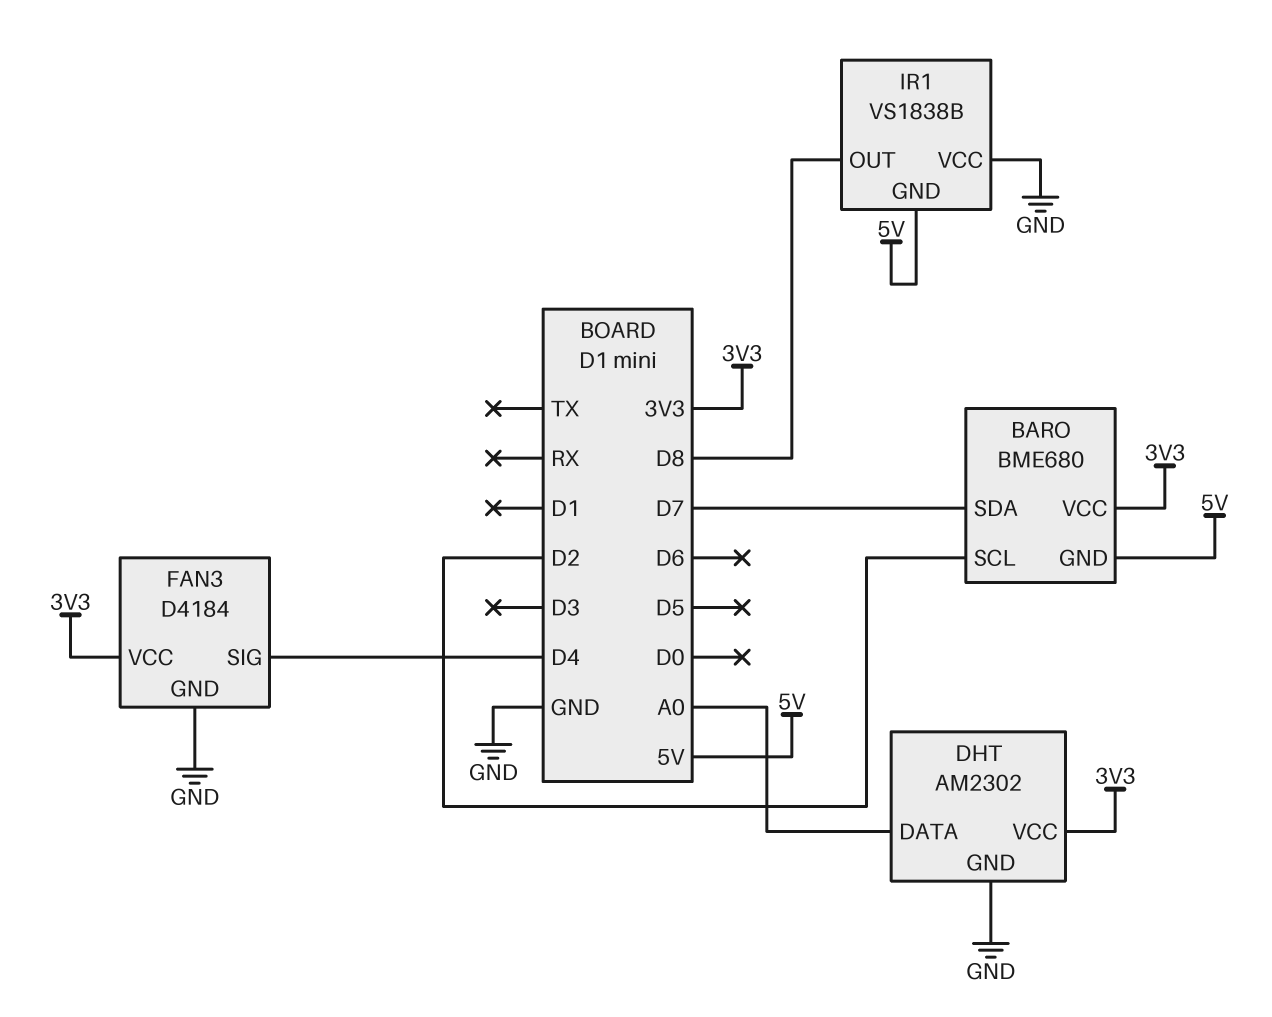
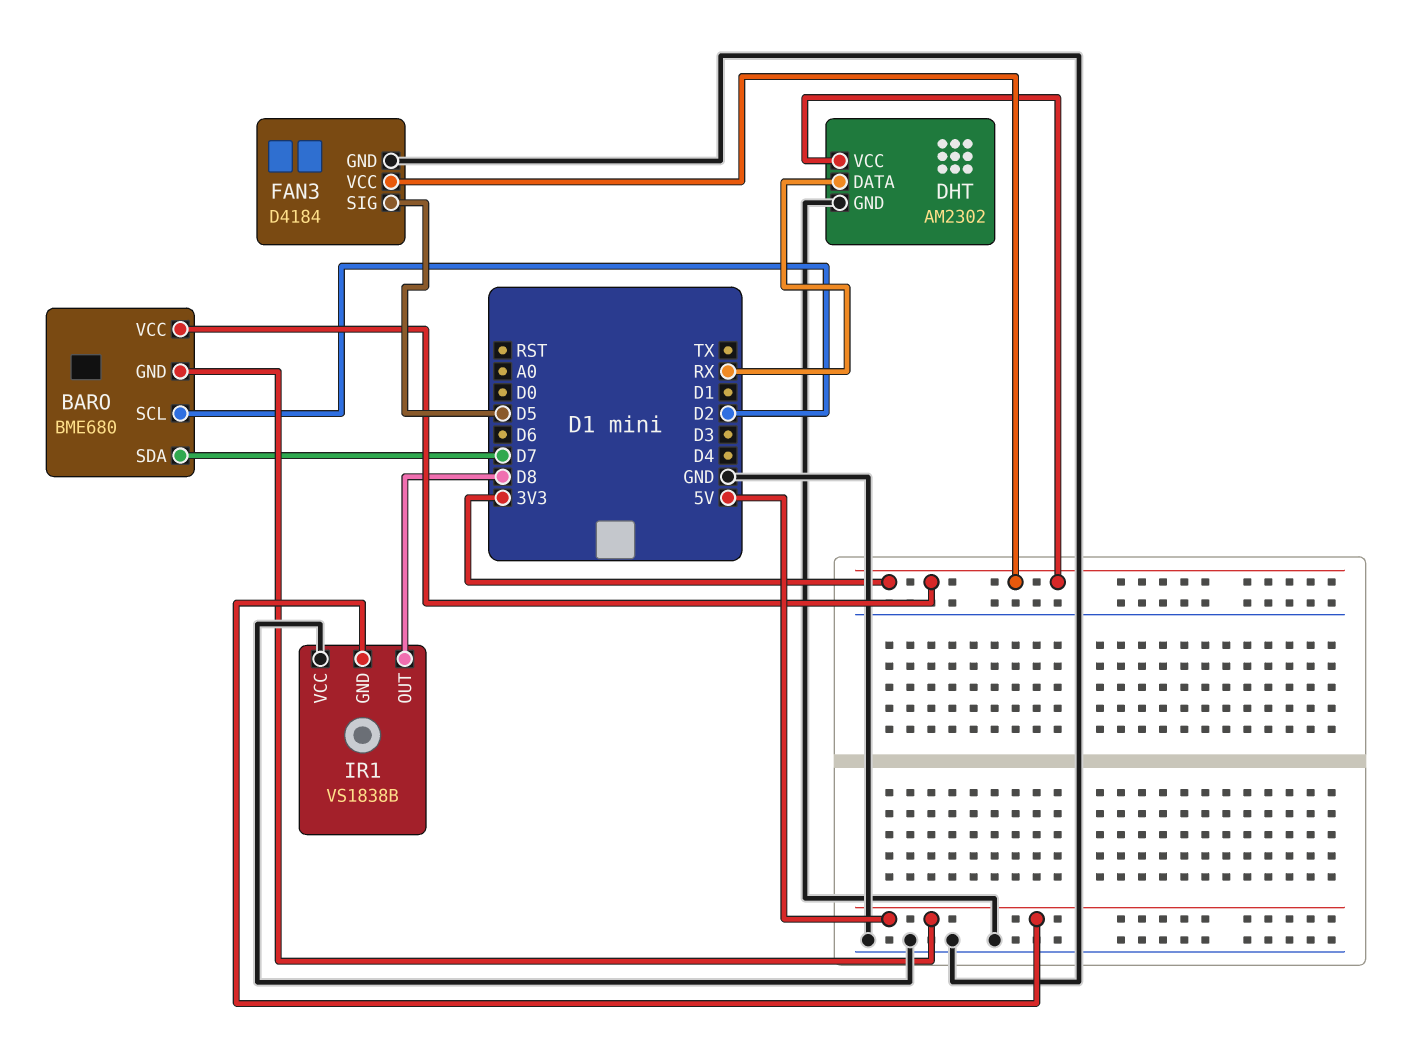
DHT pin DATA: A0 -> RX
FAN3 pin SIG: D4 -> D5

